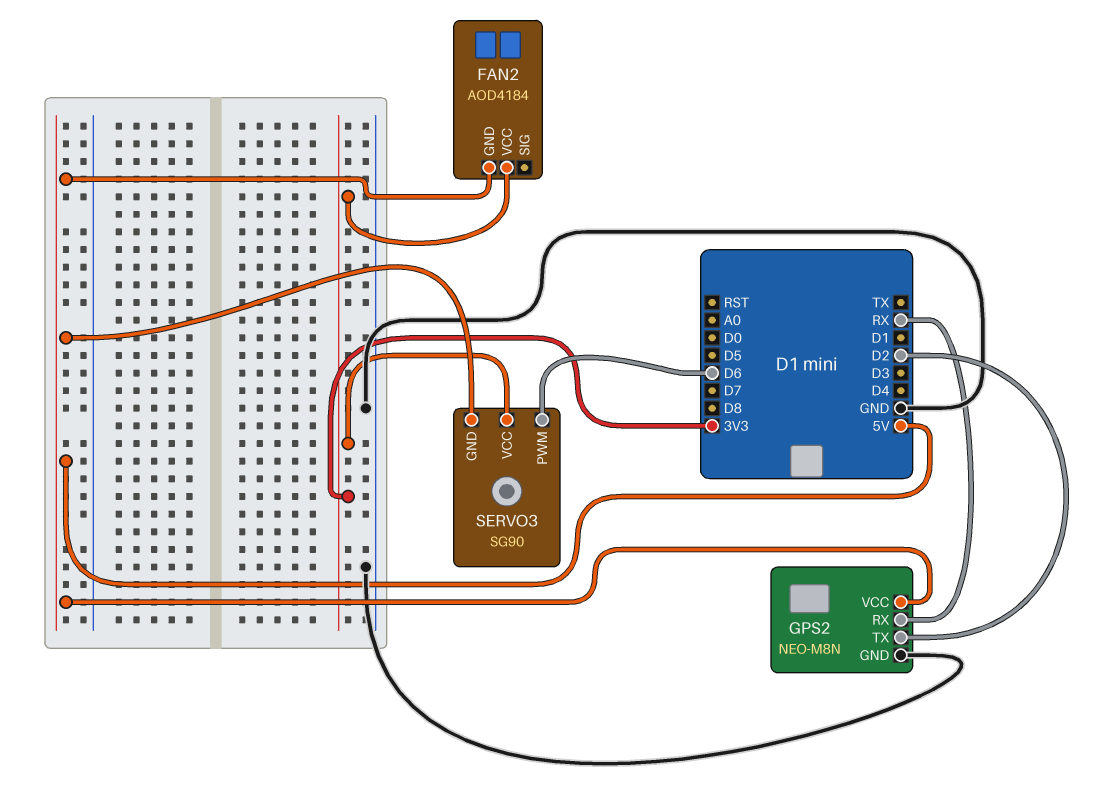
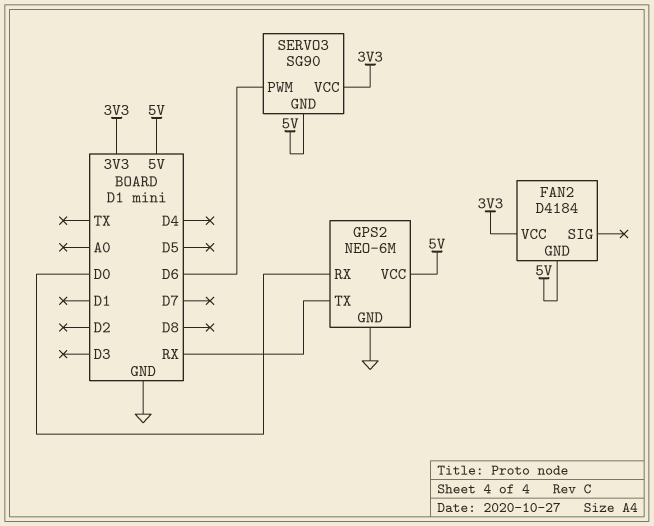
FAN2: AOD4184 -> D4184
GPS2: NEO-M8N -> NEO-6M
GPS2 pin RX: RX -> D0
GPS2 pin TX: D2 -> RX

